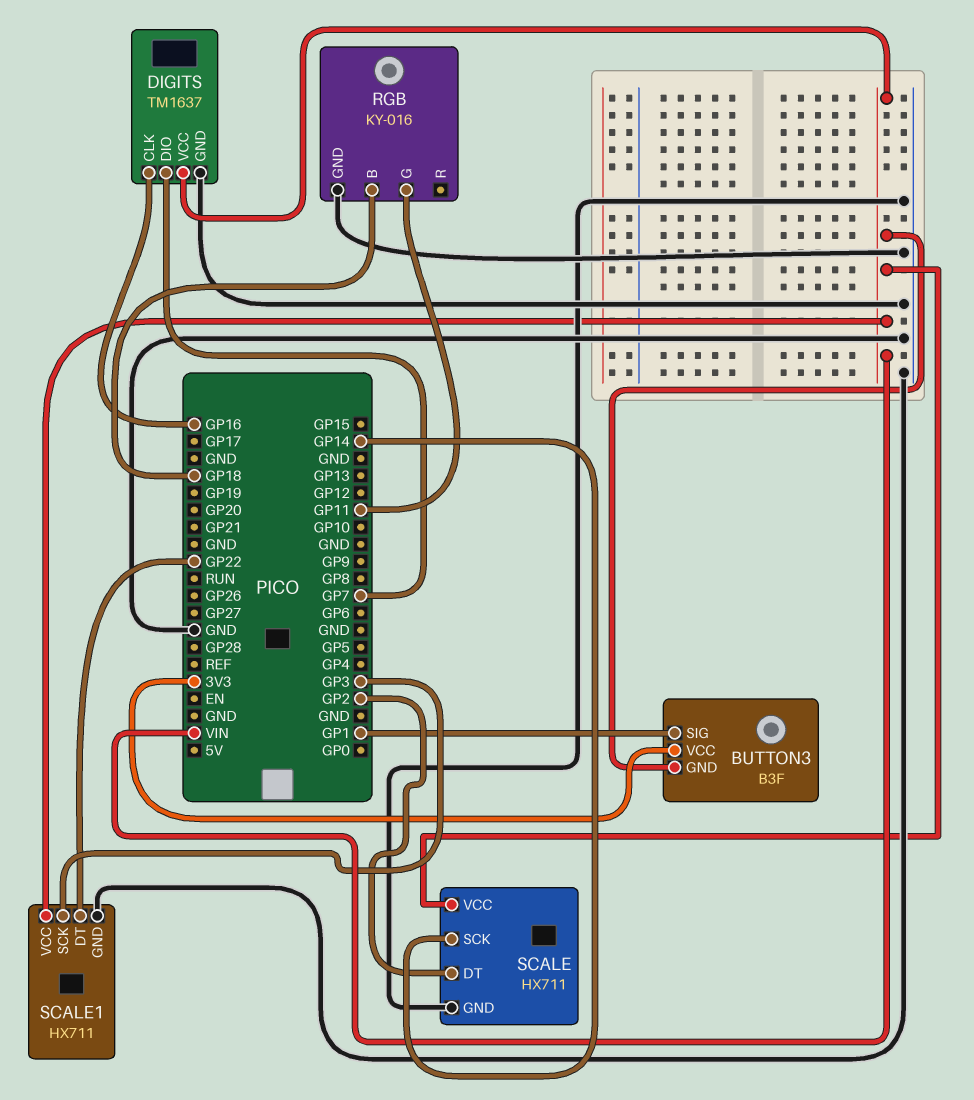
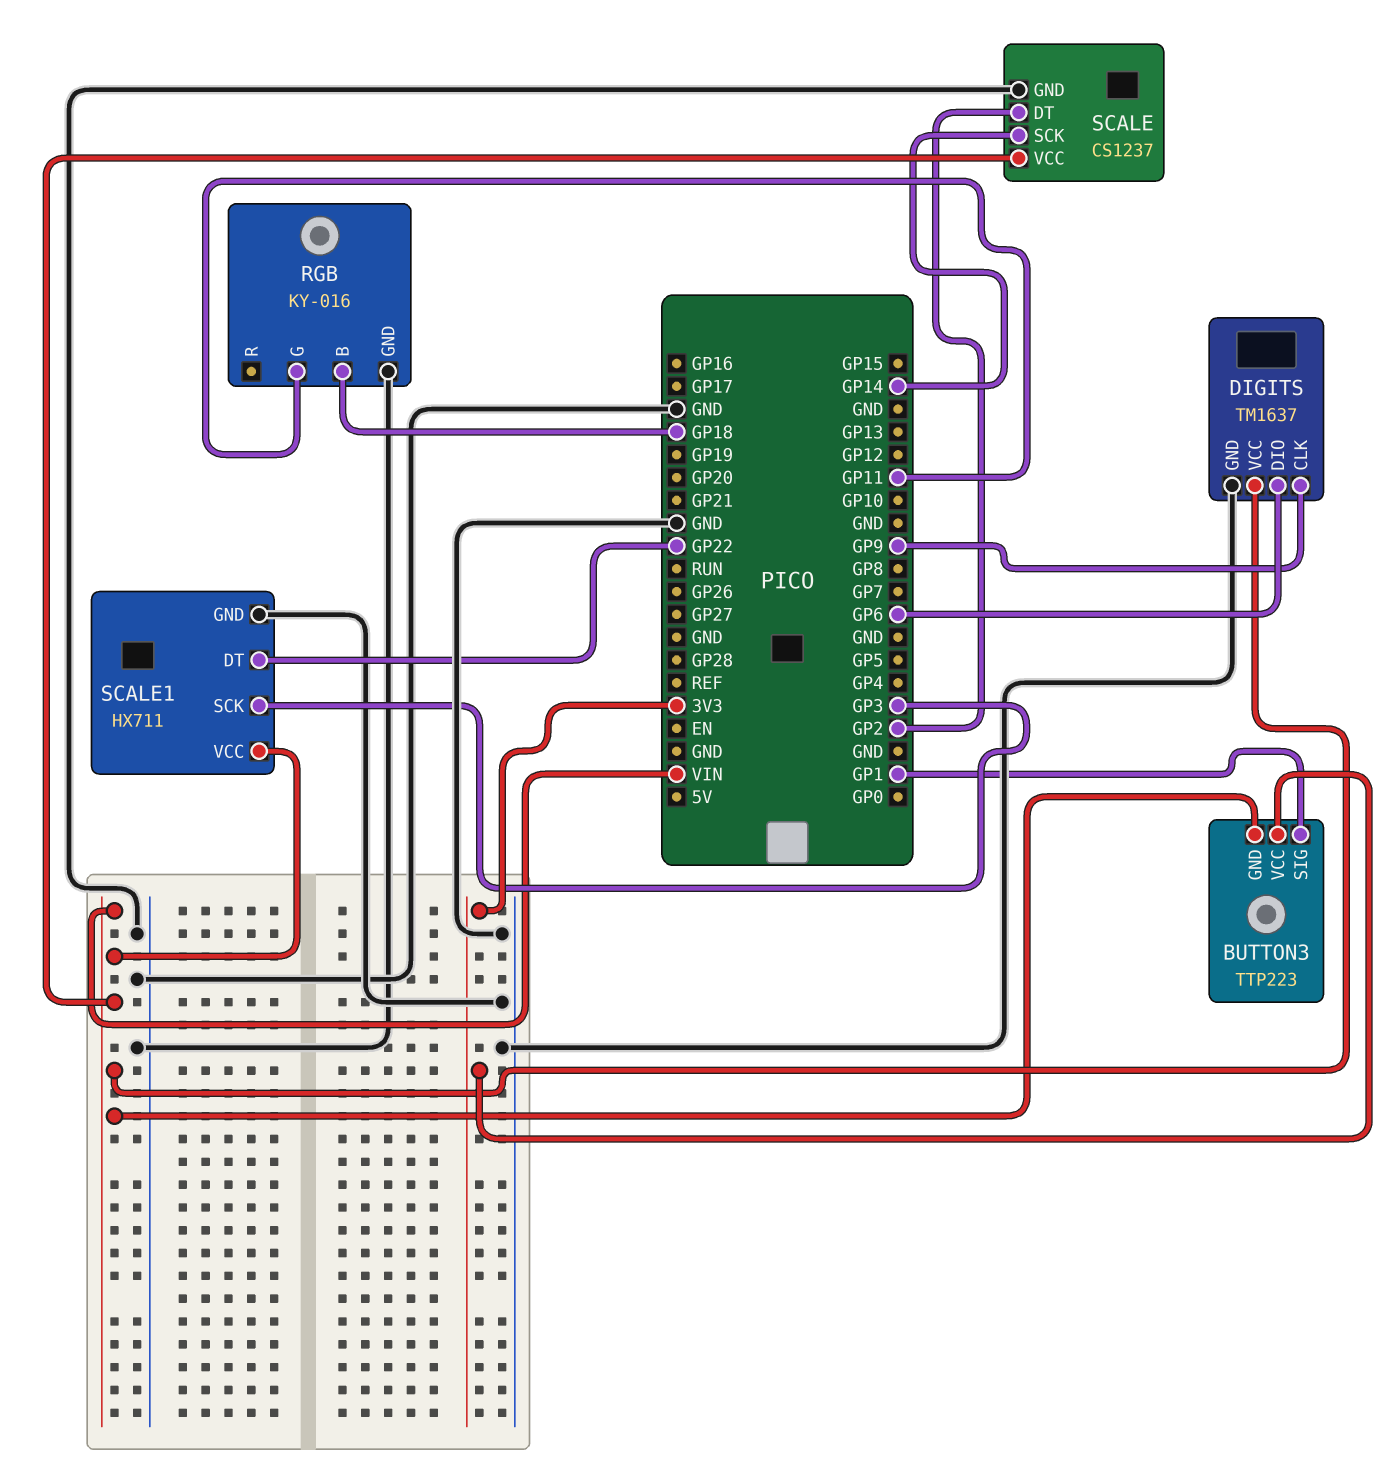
BUTTON3: B3F -> TTP223
DIGITS pin CLK: GP16 -> GP9
DIGITS pin DIO: GP7 -> GP6
SCALE: HX711 -> CS1237

